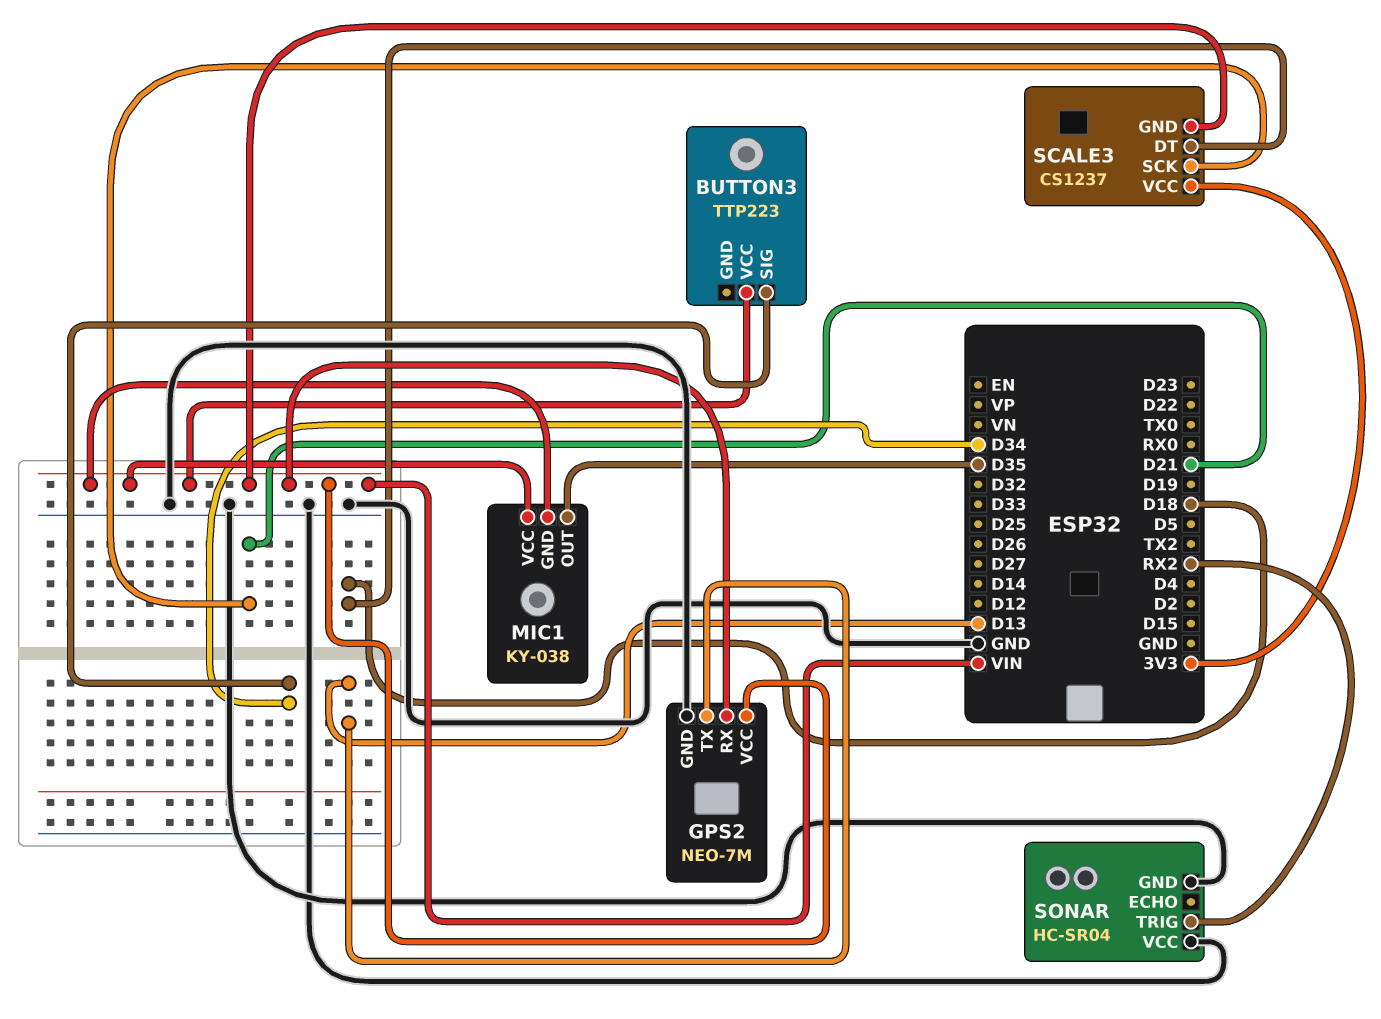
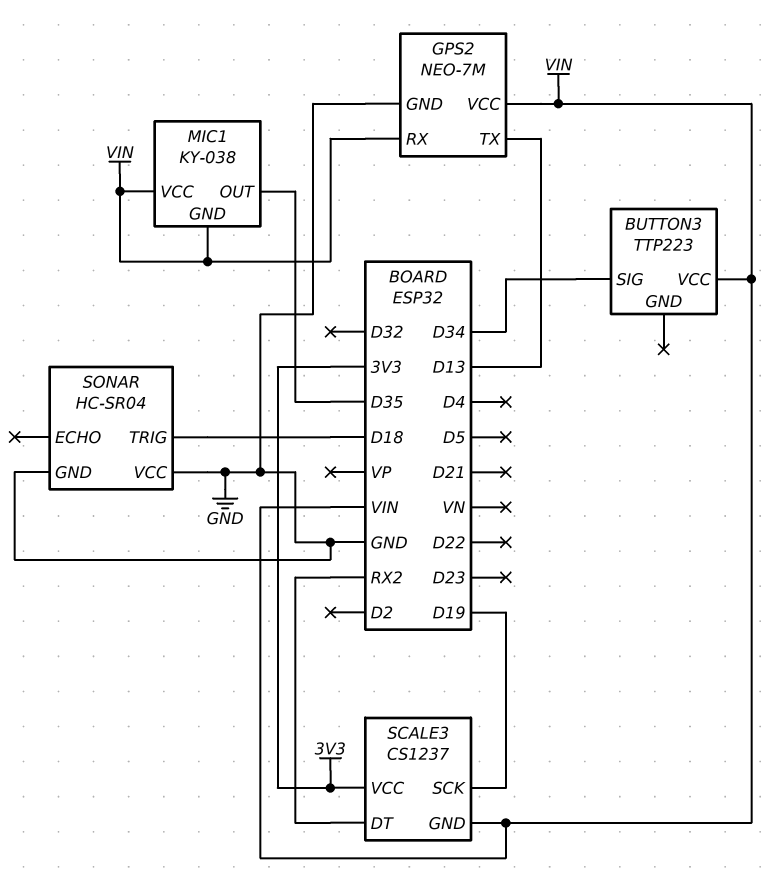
SCALE3 pin DT: D18 -> RX2
SCALE3 pin SCK: D21 -> D19
SONAR pin TRIG: RX2 -> D18

